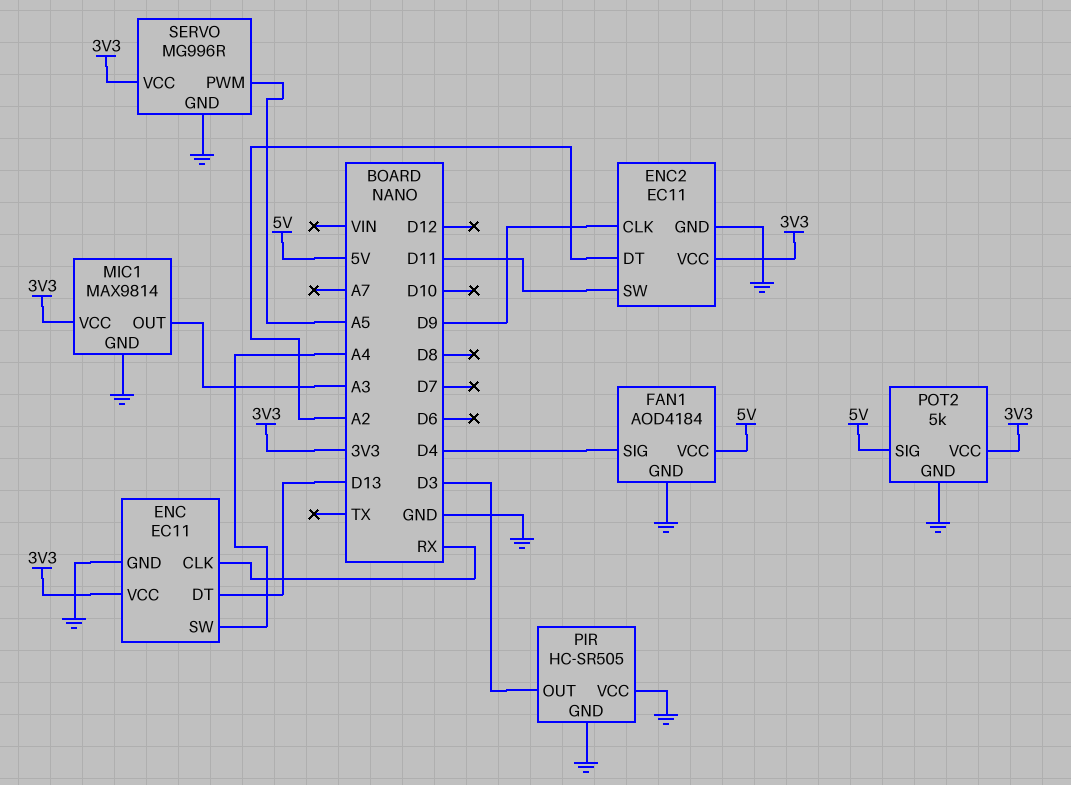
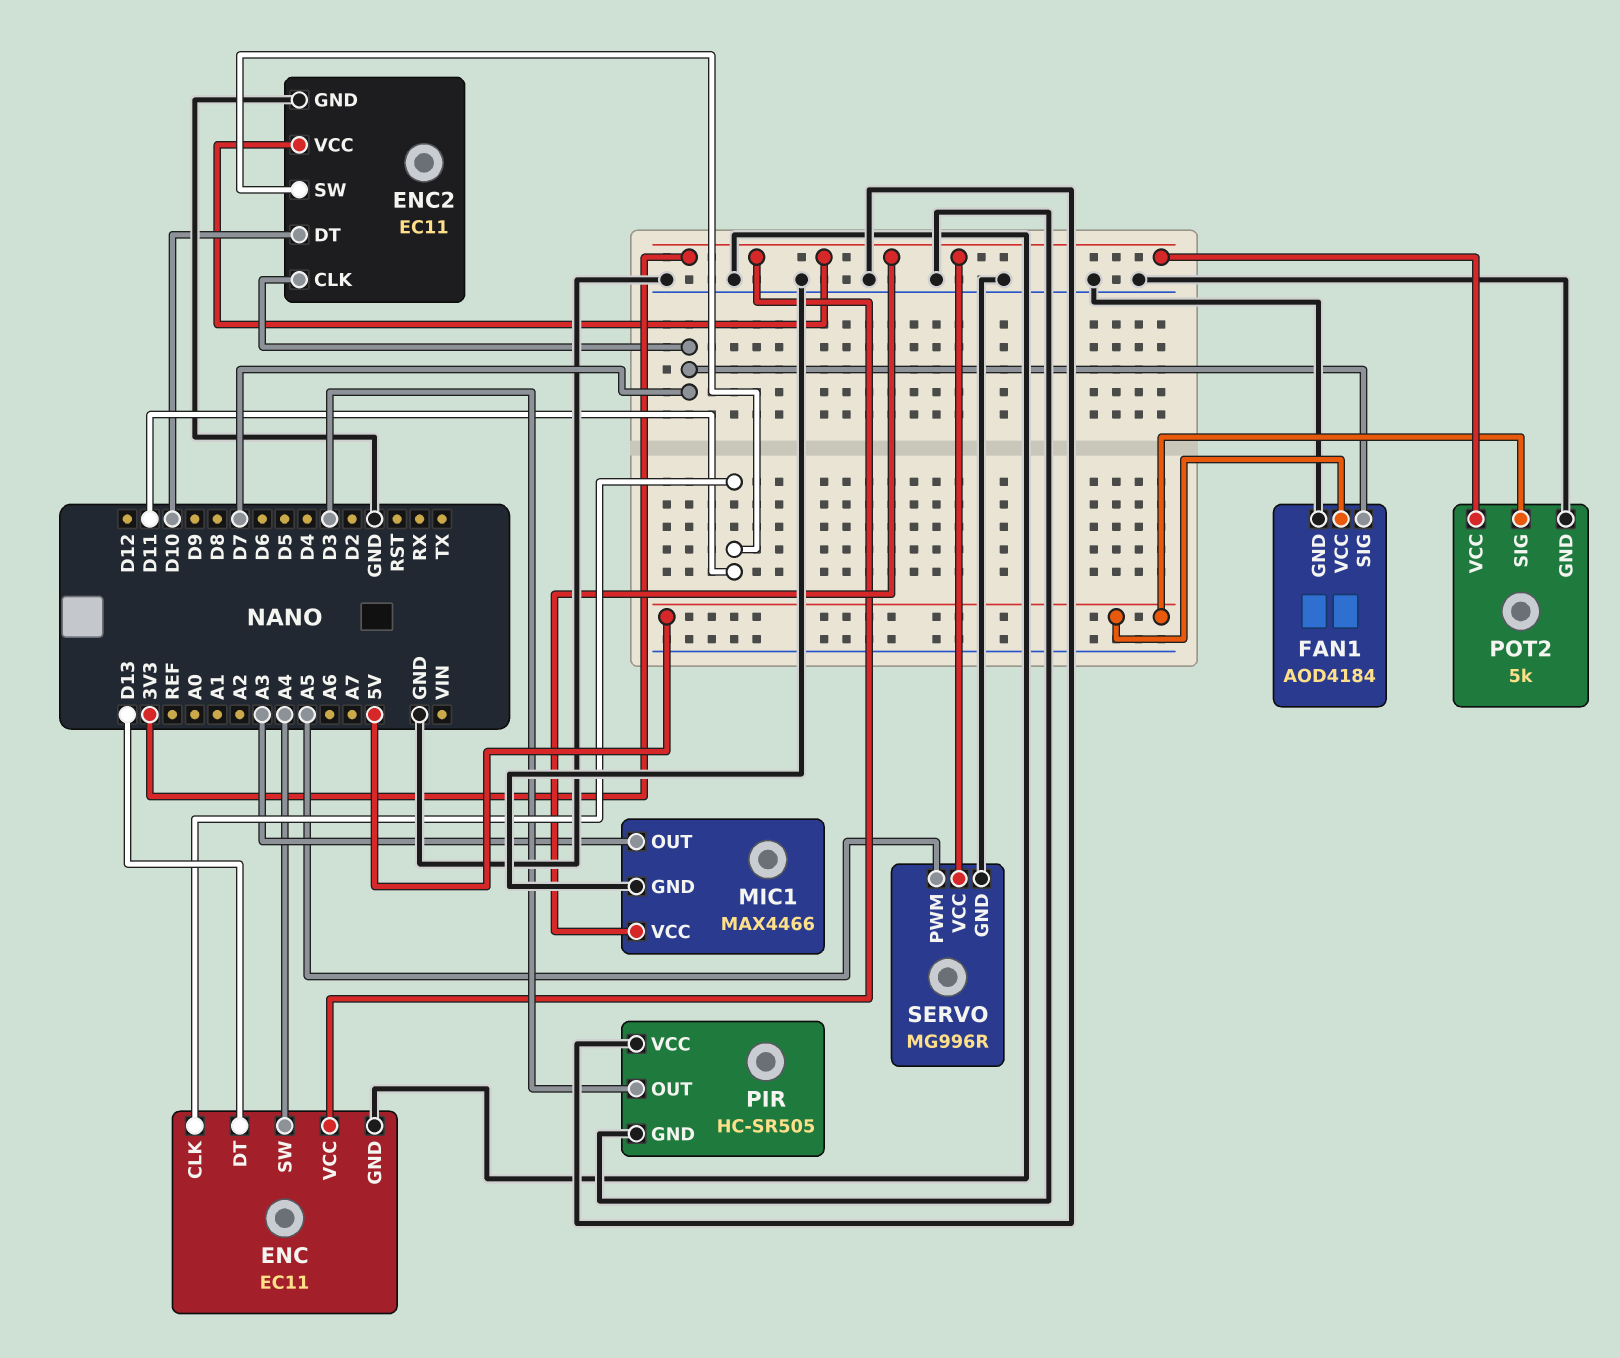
ENC pin CLK: RX -> D11
ENC2 pin CLK: D9 -> D7
ENC2 pin DT: A2 -> D10
FAN1 pin SIG: D4 -> D7
MIC1: MAX9814 -> MAX4466

